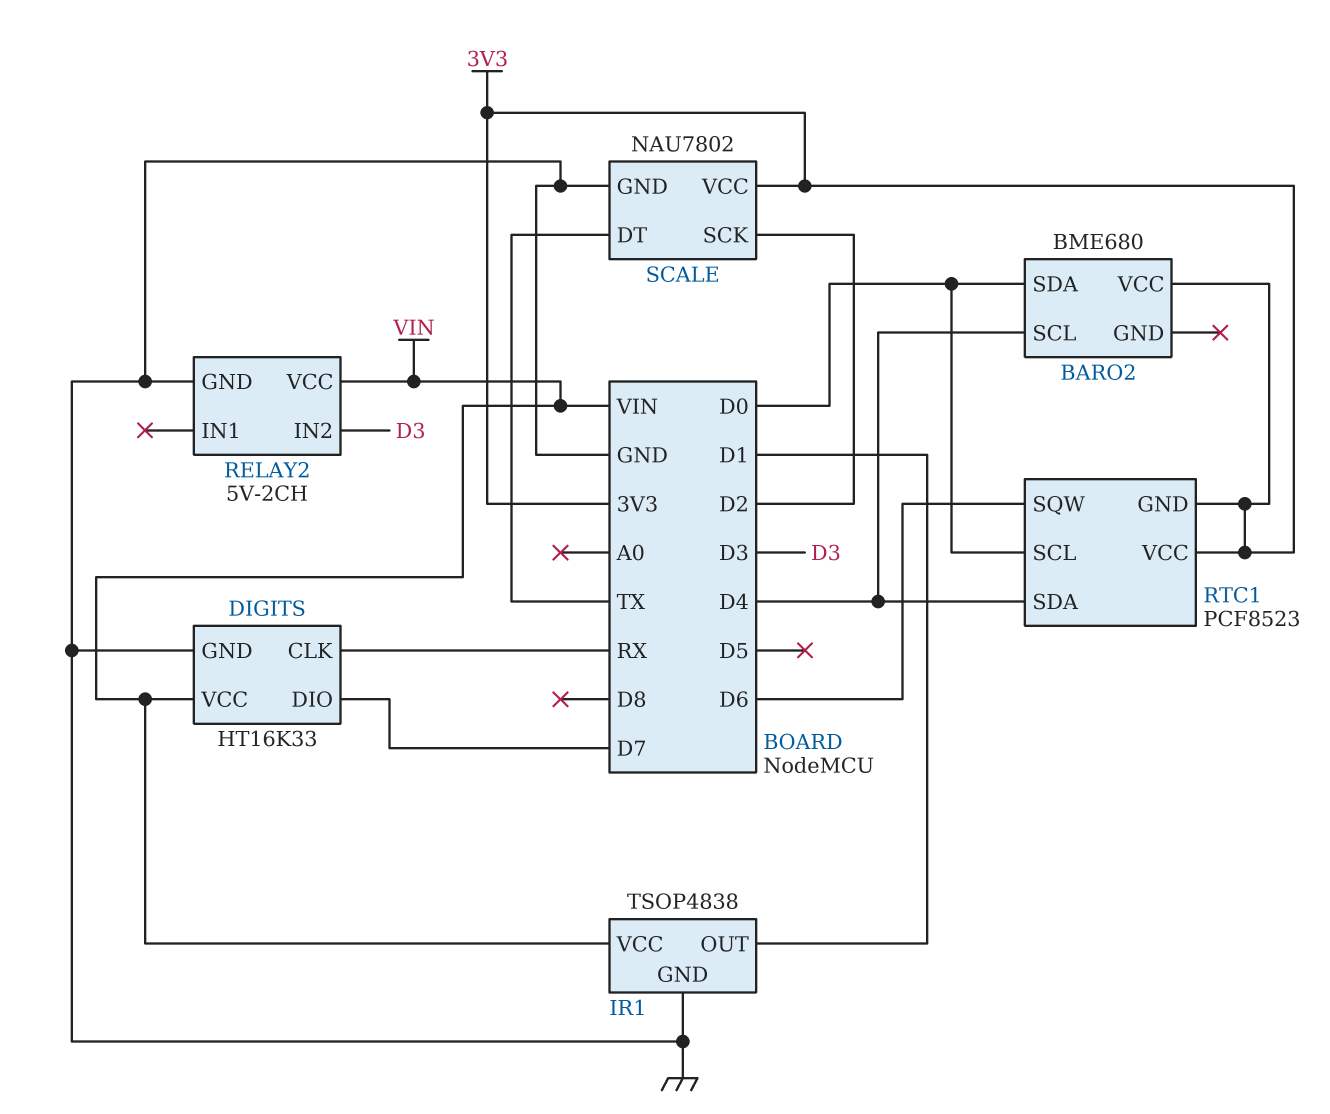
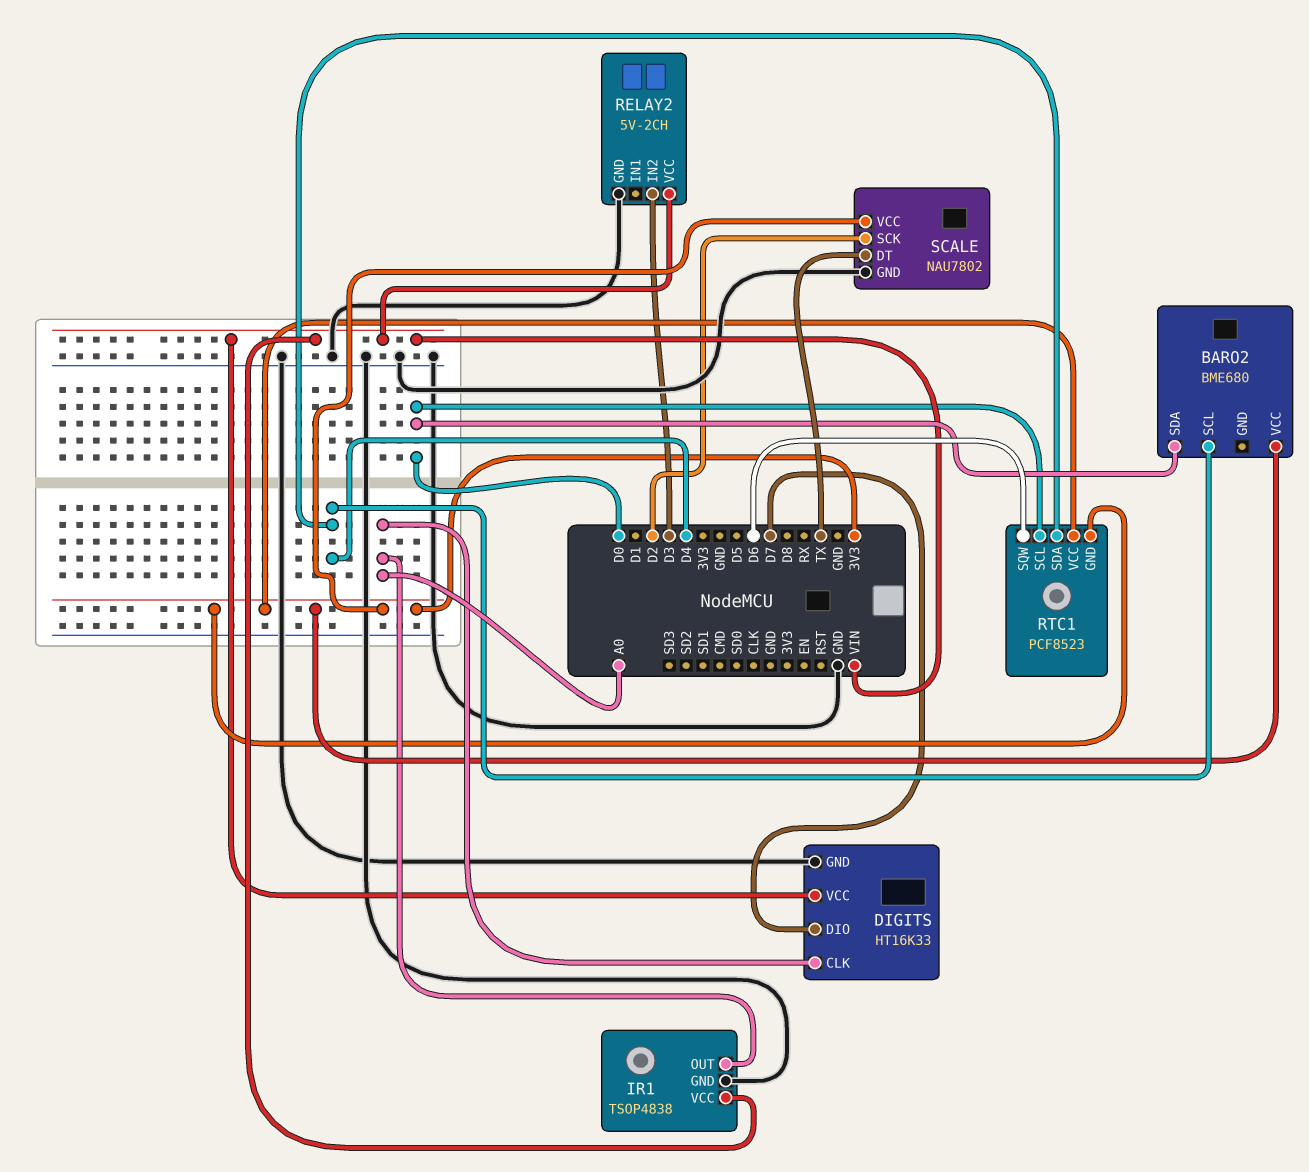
DIGITS pin CLK: RX -> A0
IR1 pin OUT: D1 -> A0

